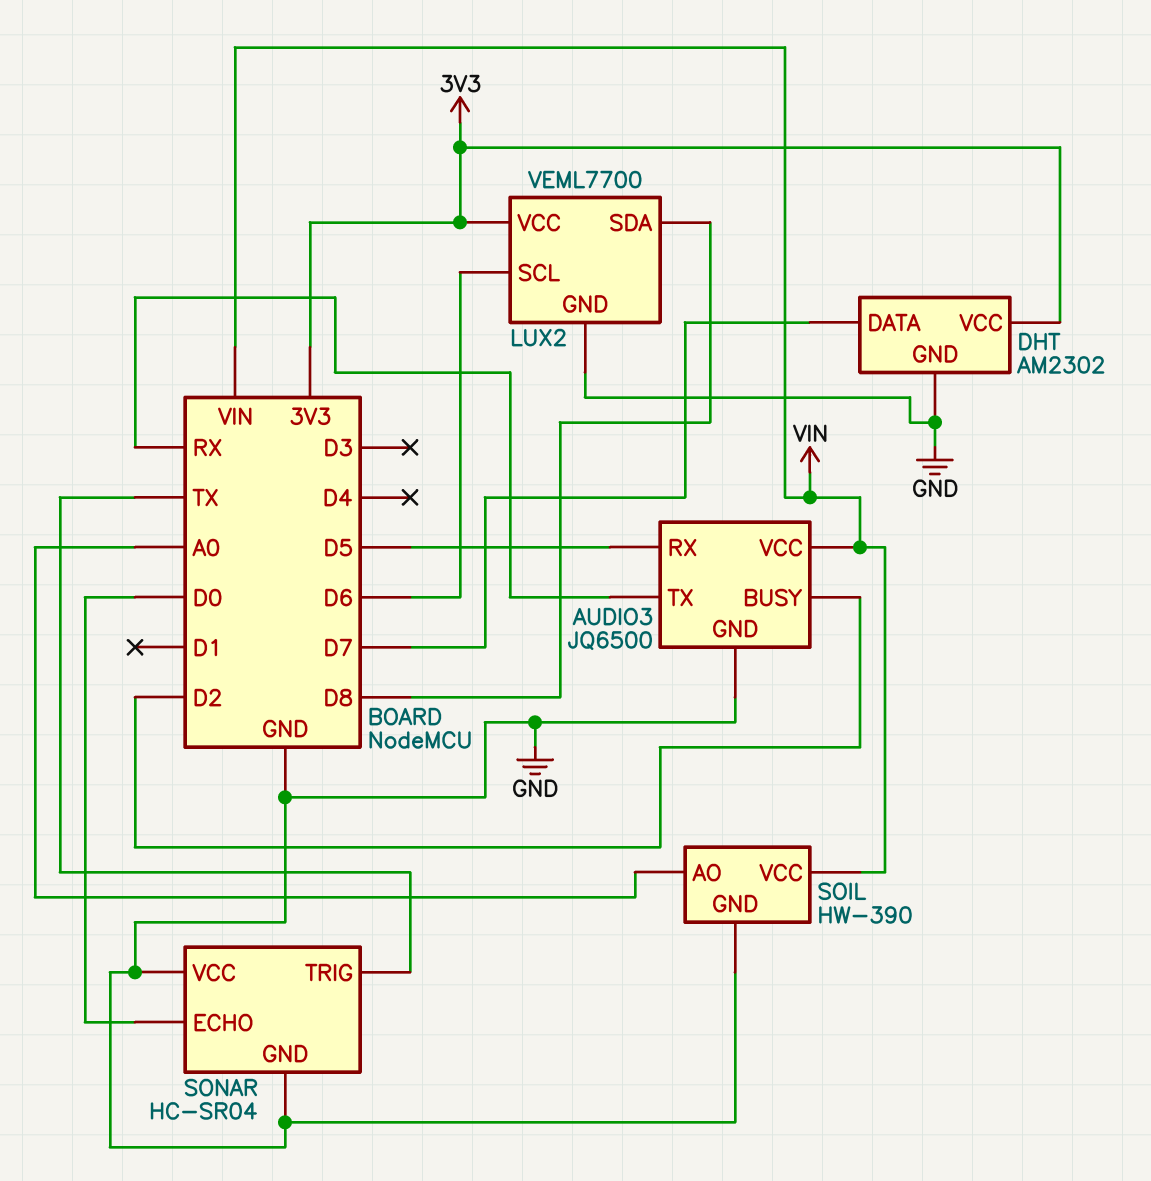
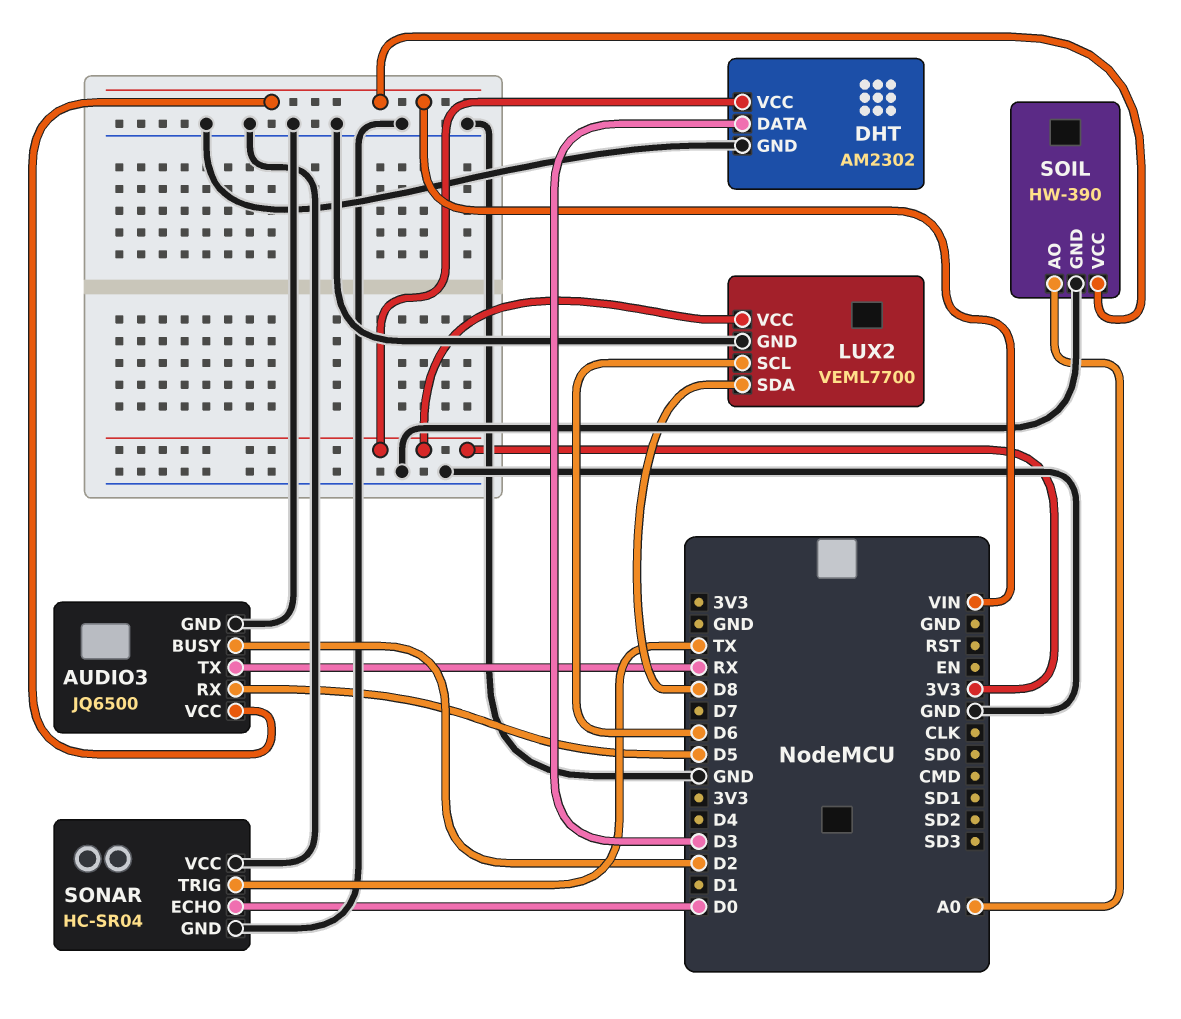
DHT pin DATA: D7 -> D3

